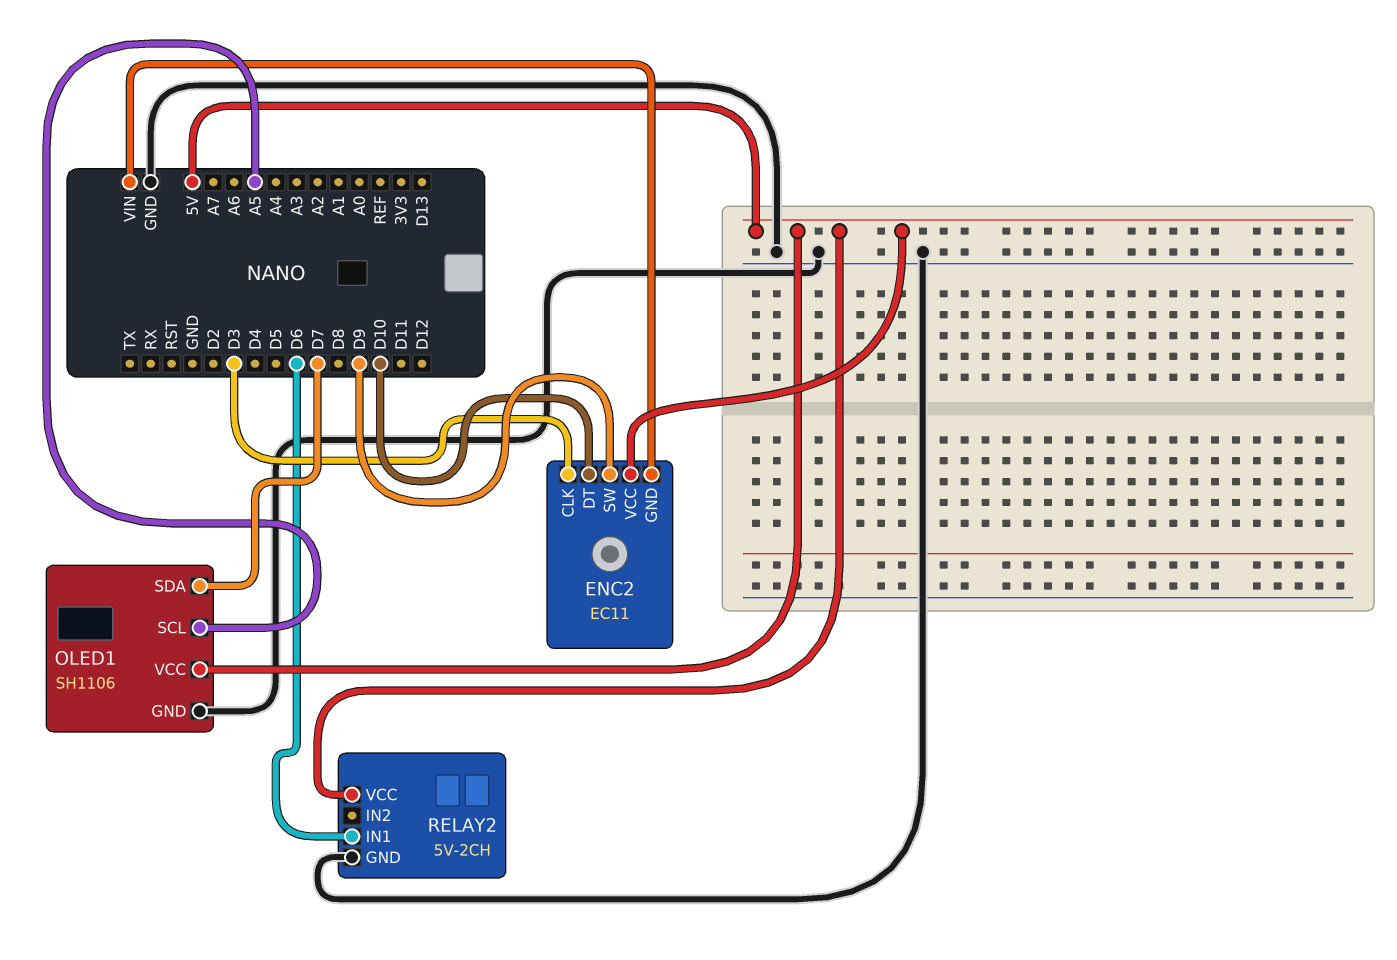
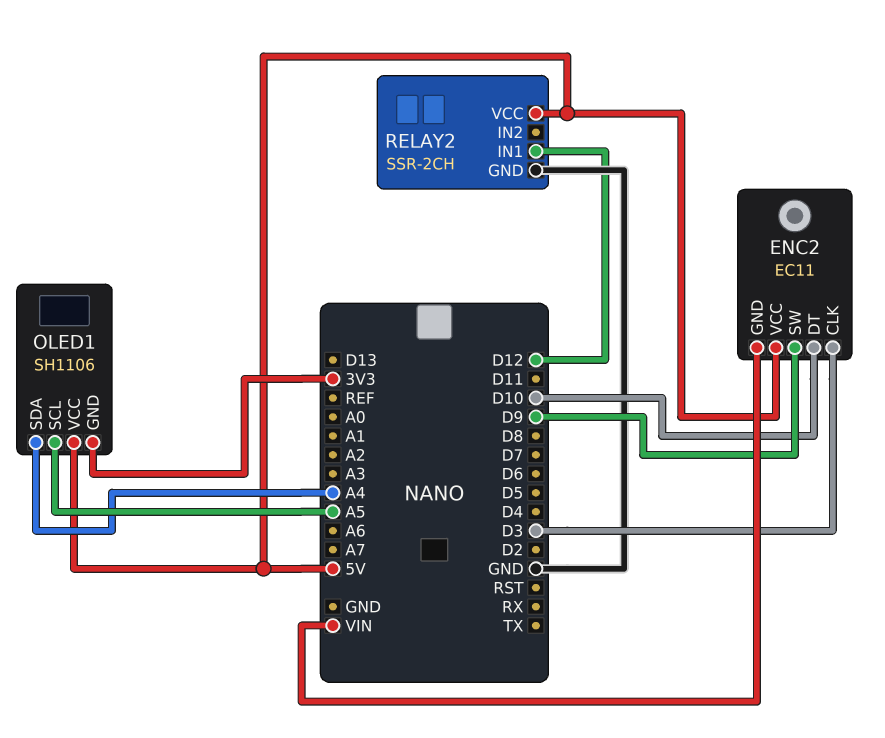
OLED1 pin GND: GND -> 3V3
OLED1 pin SDA: D7 -> A4
RELAY2: 5V-2CH -> SSR-2CH
RELAY2 pin IN1: D6 -> D12

